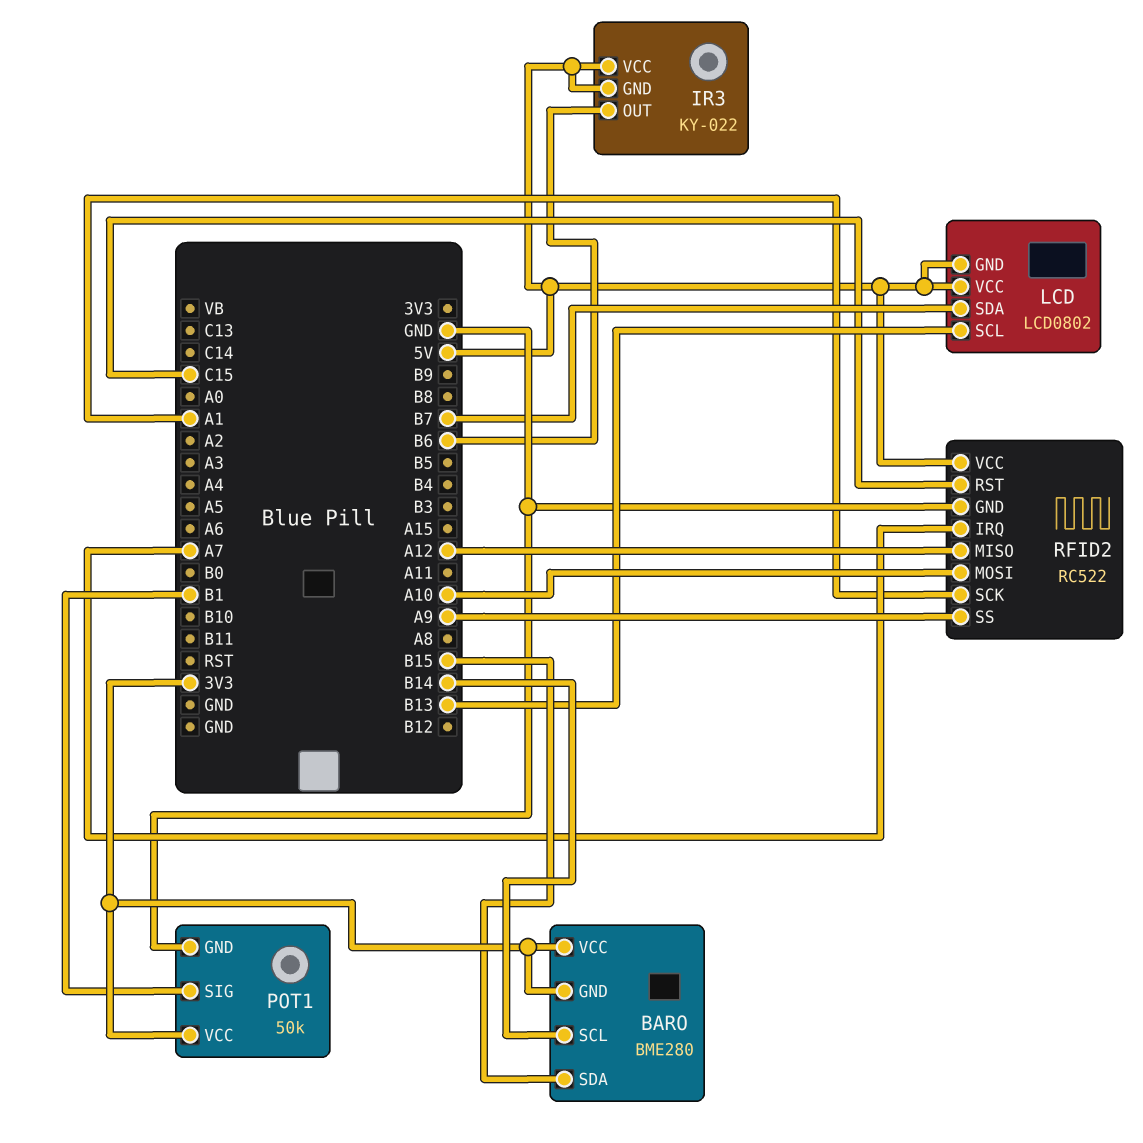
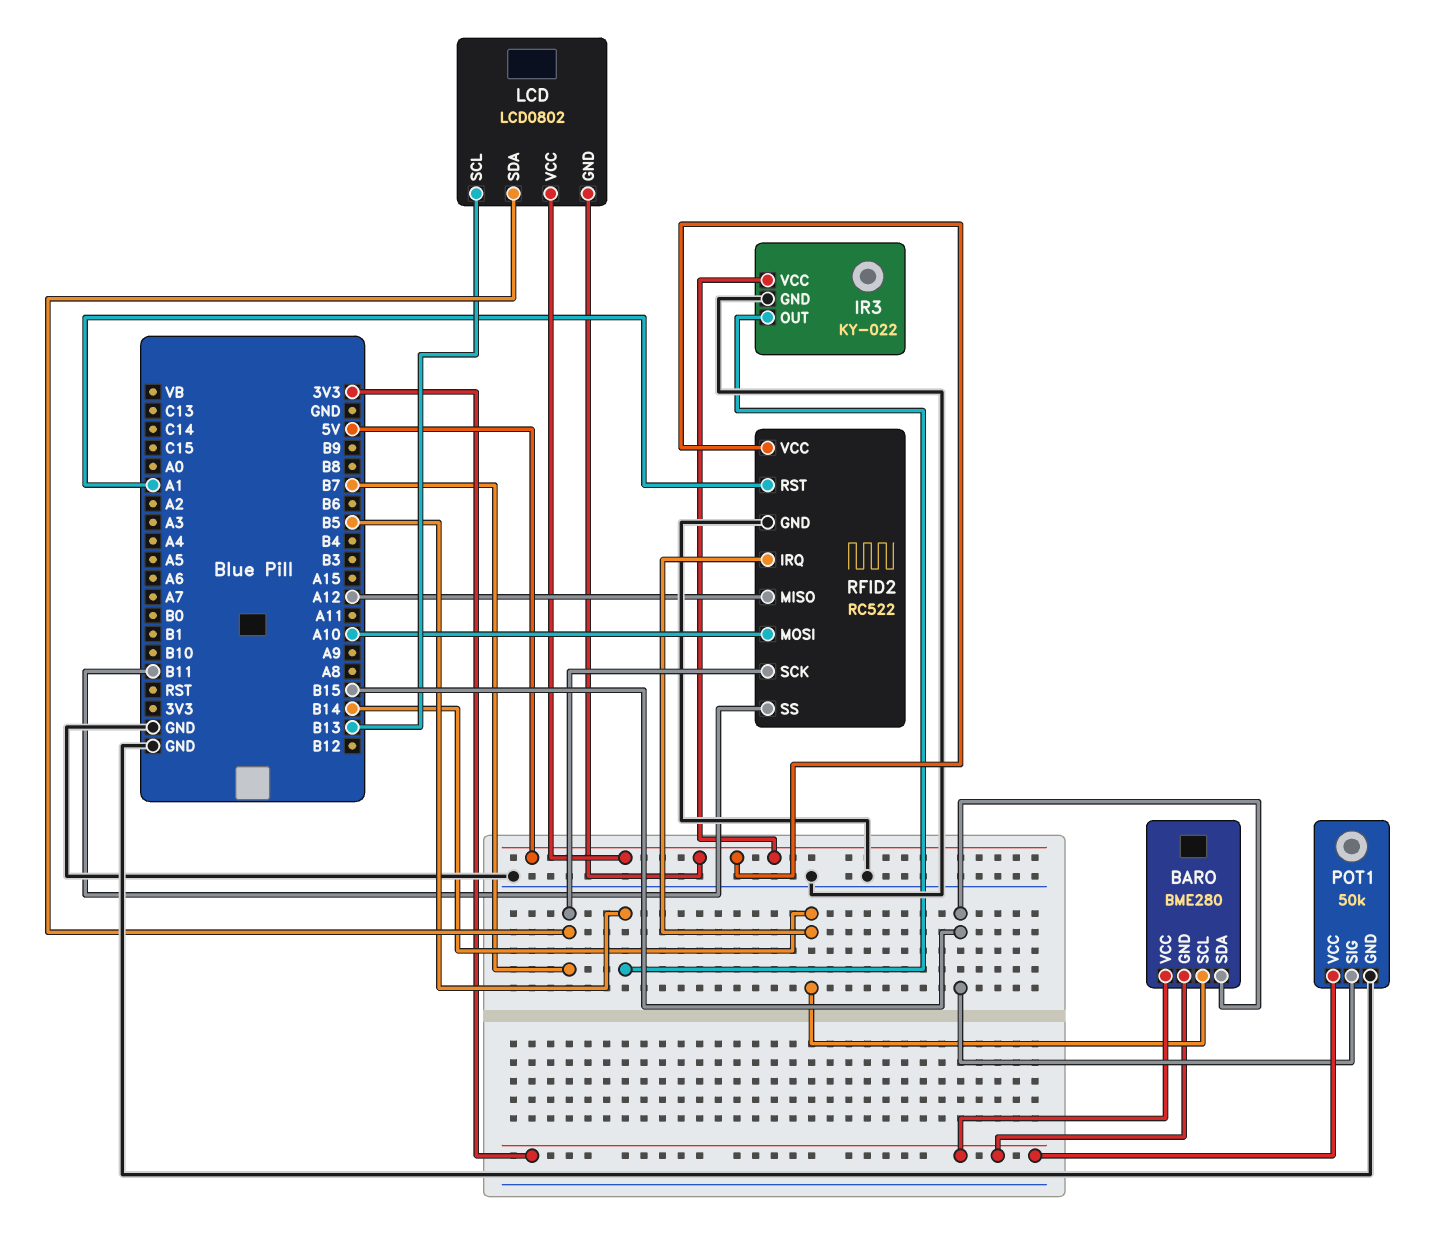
IR3 pin GND: 5V -> GND
IR3 pin OUT: B6 -> B5
POT1 pin SIG: B1 -> B15
RFID2 pin IRQ: A7 -> B14
RFID2 pin RST: C15 -> A1
RFID2 pin SCK: A1 -> B7
RFID2 pin SS: A9 -> B11

